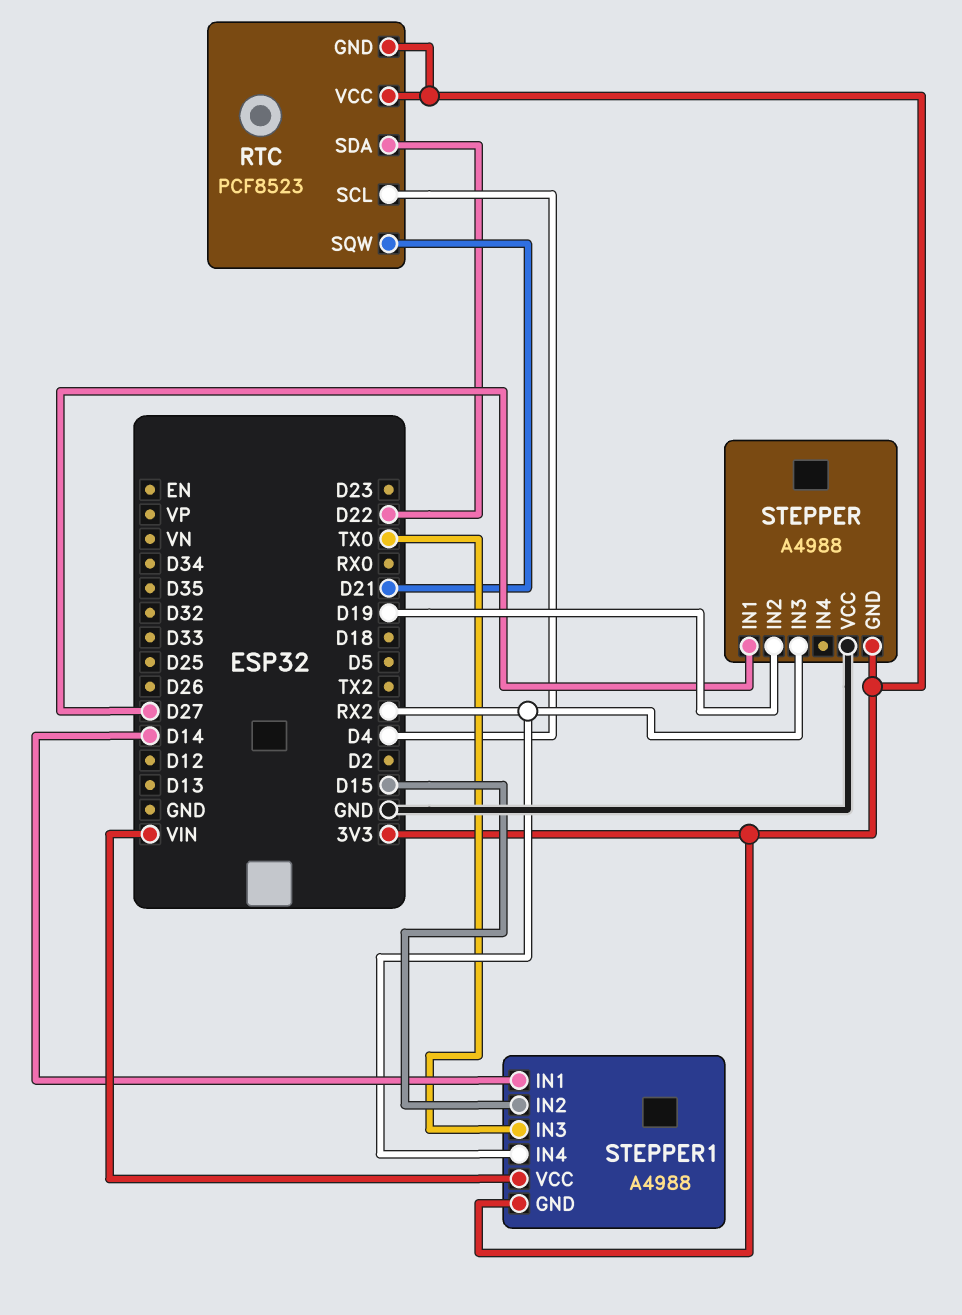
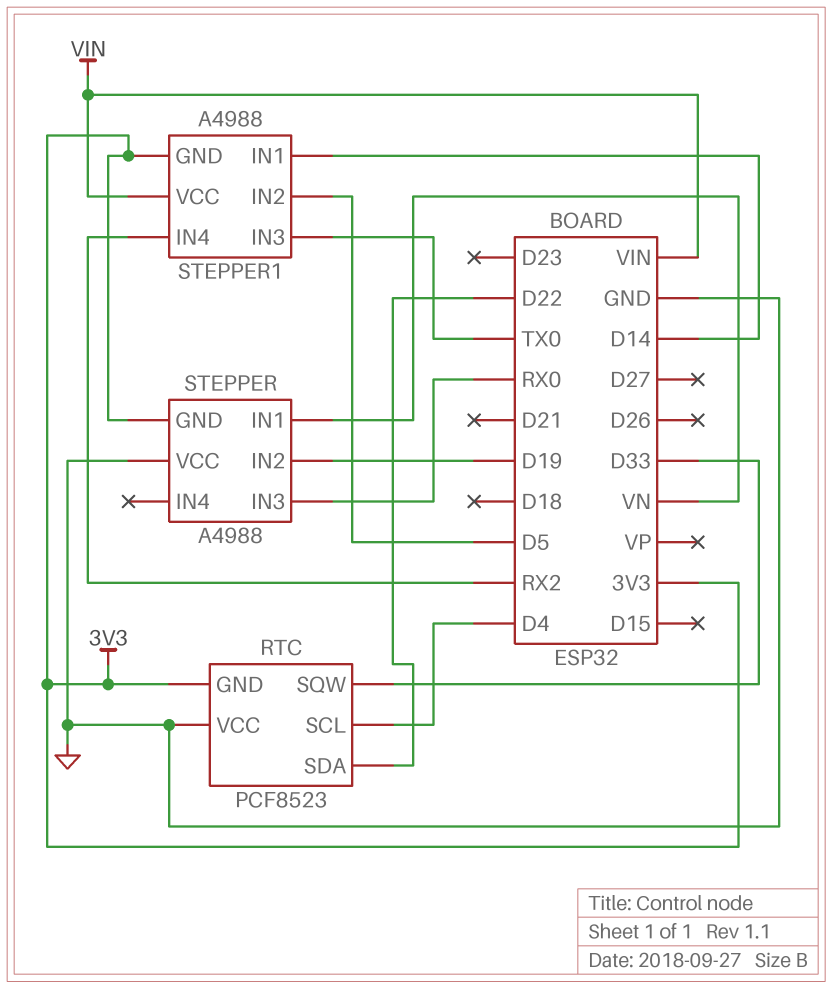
RTC pin SQW: D21 -> D33
RTC pin VCC: 3V3 -> GND
STEPPER pin IN1: D27 -> VN
STEPPER pin IN3: RX2 -> RX0
STEPPER1 pin IN2: D15 -> D5

